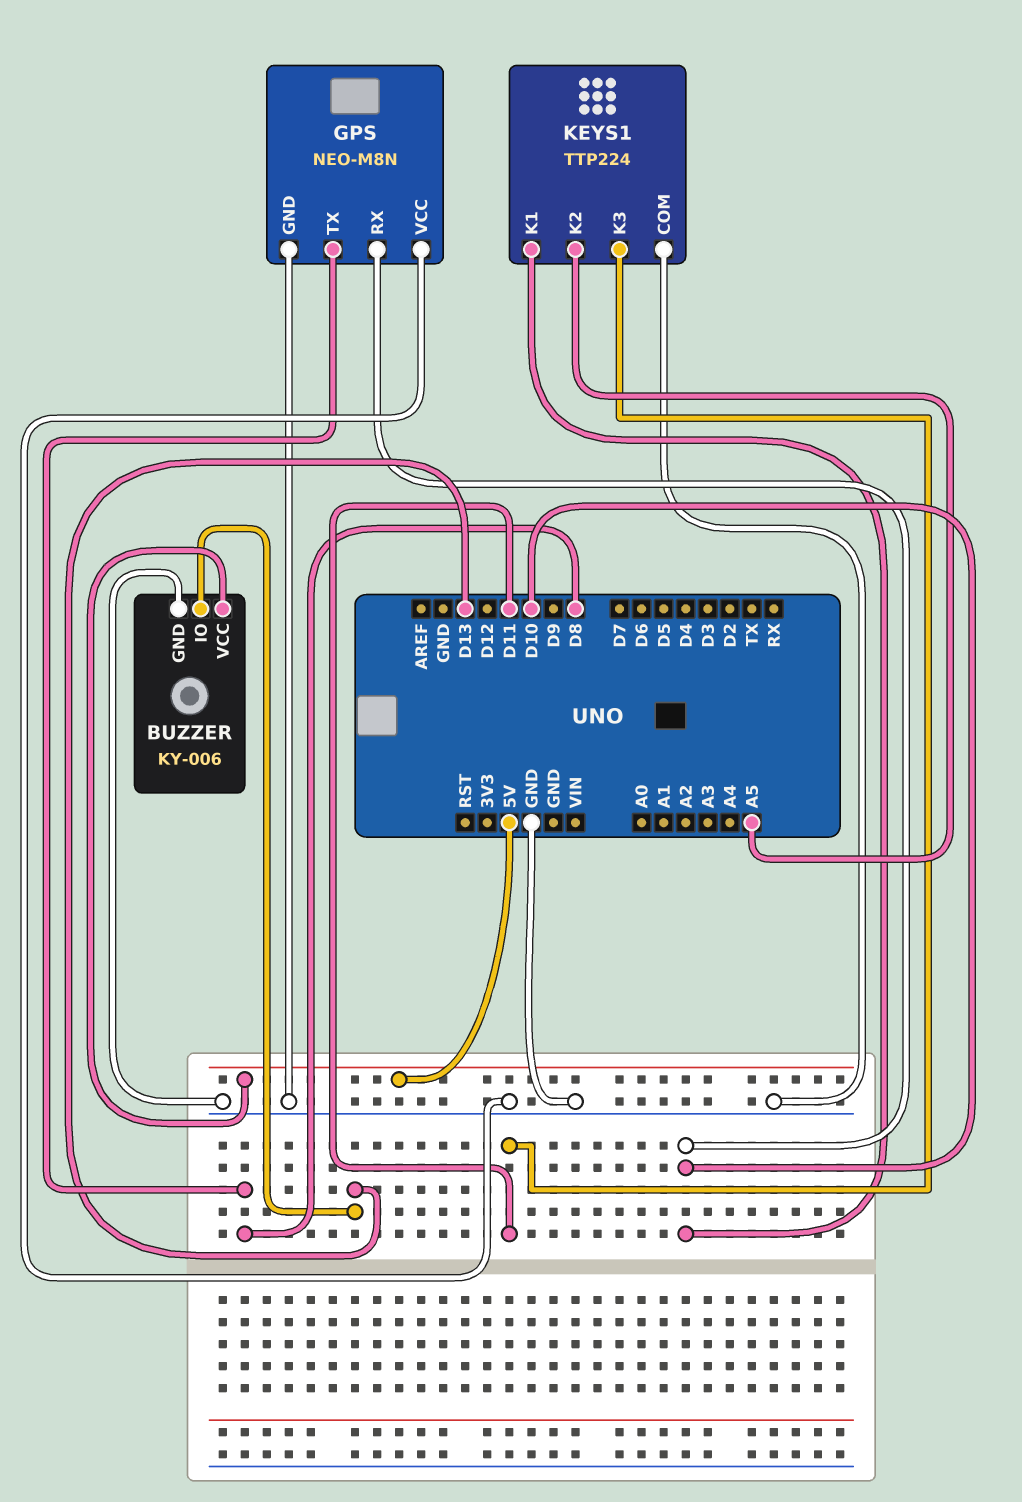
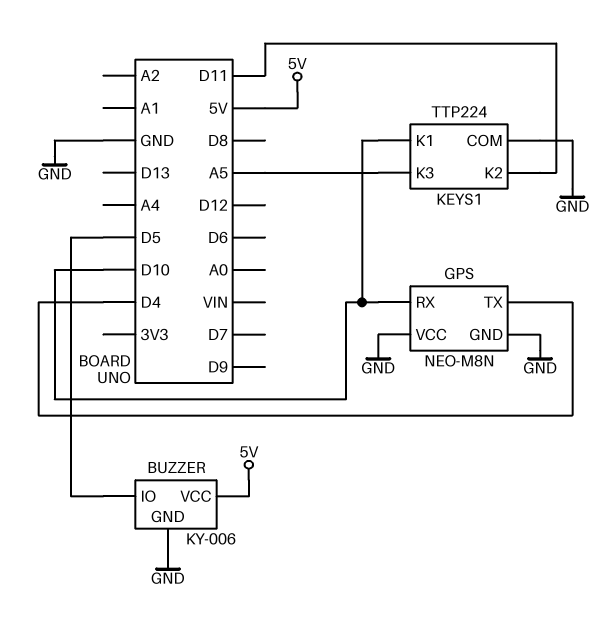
BUZZER pin IO: D13 -> D5
GPS pin TX: D8 -> D4
KEYS1 pin K2: A5 -> D11
KEYS1 pin K3: D11 -> A5

